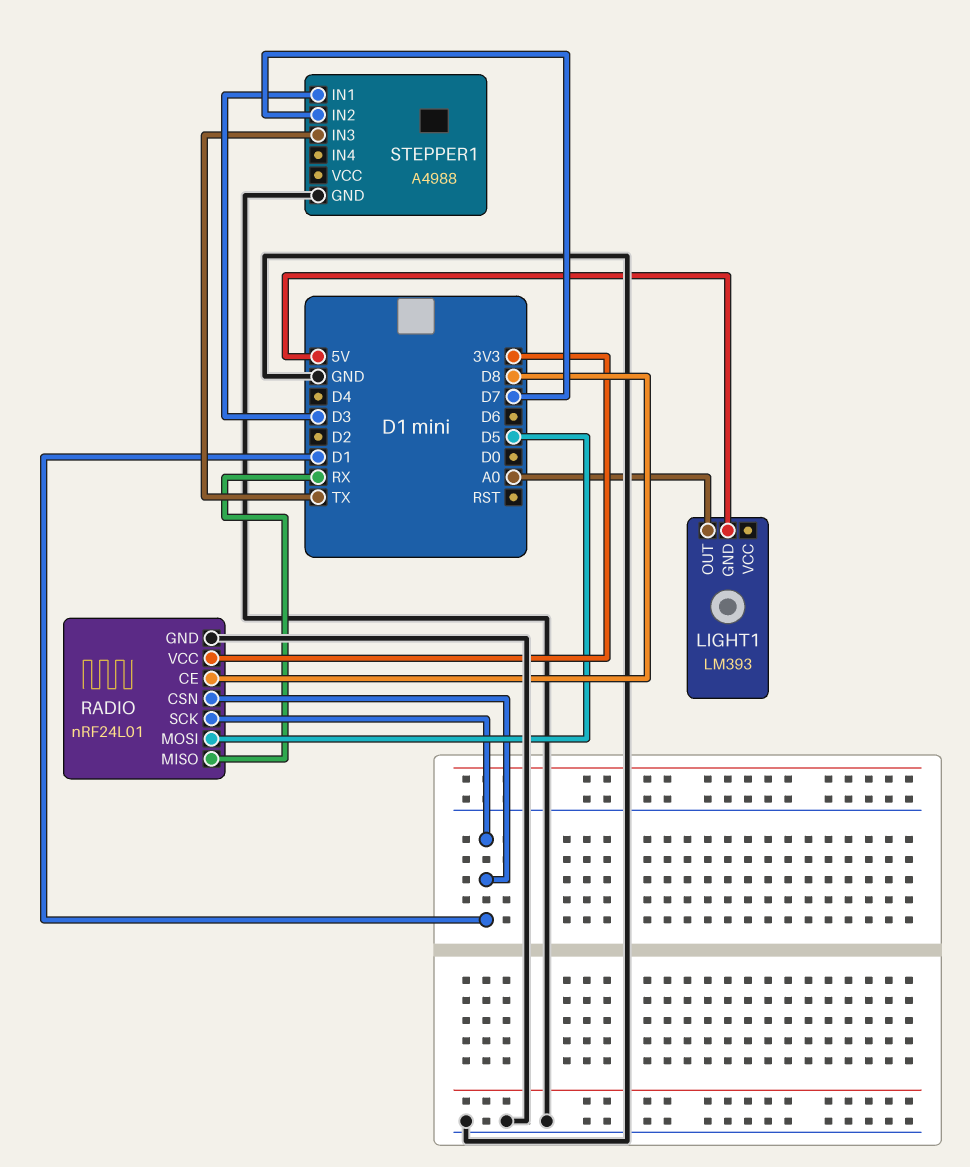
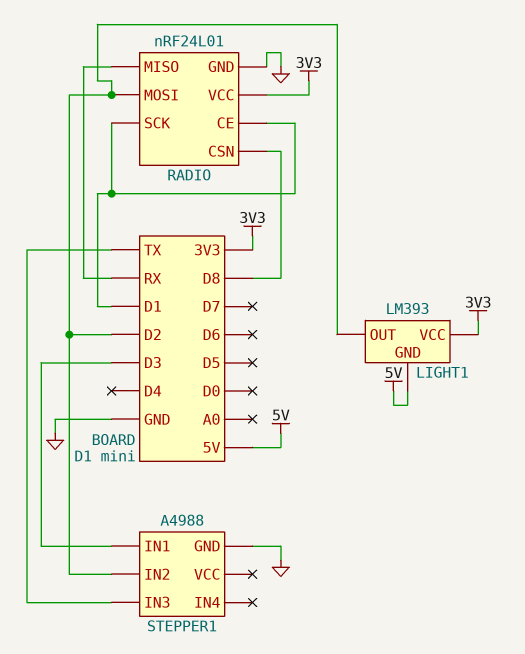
LIGHT1 pin OUT: A0 -> D2
LIGHT1 pin VCC: none -> 3V3
RADIO pin CE: D8 -> D1
RADIO pin CSN: D1 -> D8
RADIO pin MOSI: D5 -> D2
STEPPER1 pin IN2: D7 -> D2

